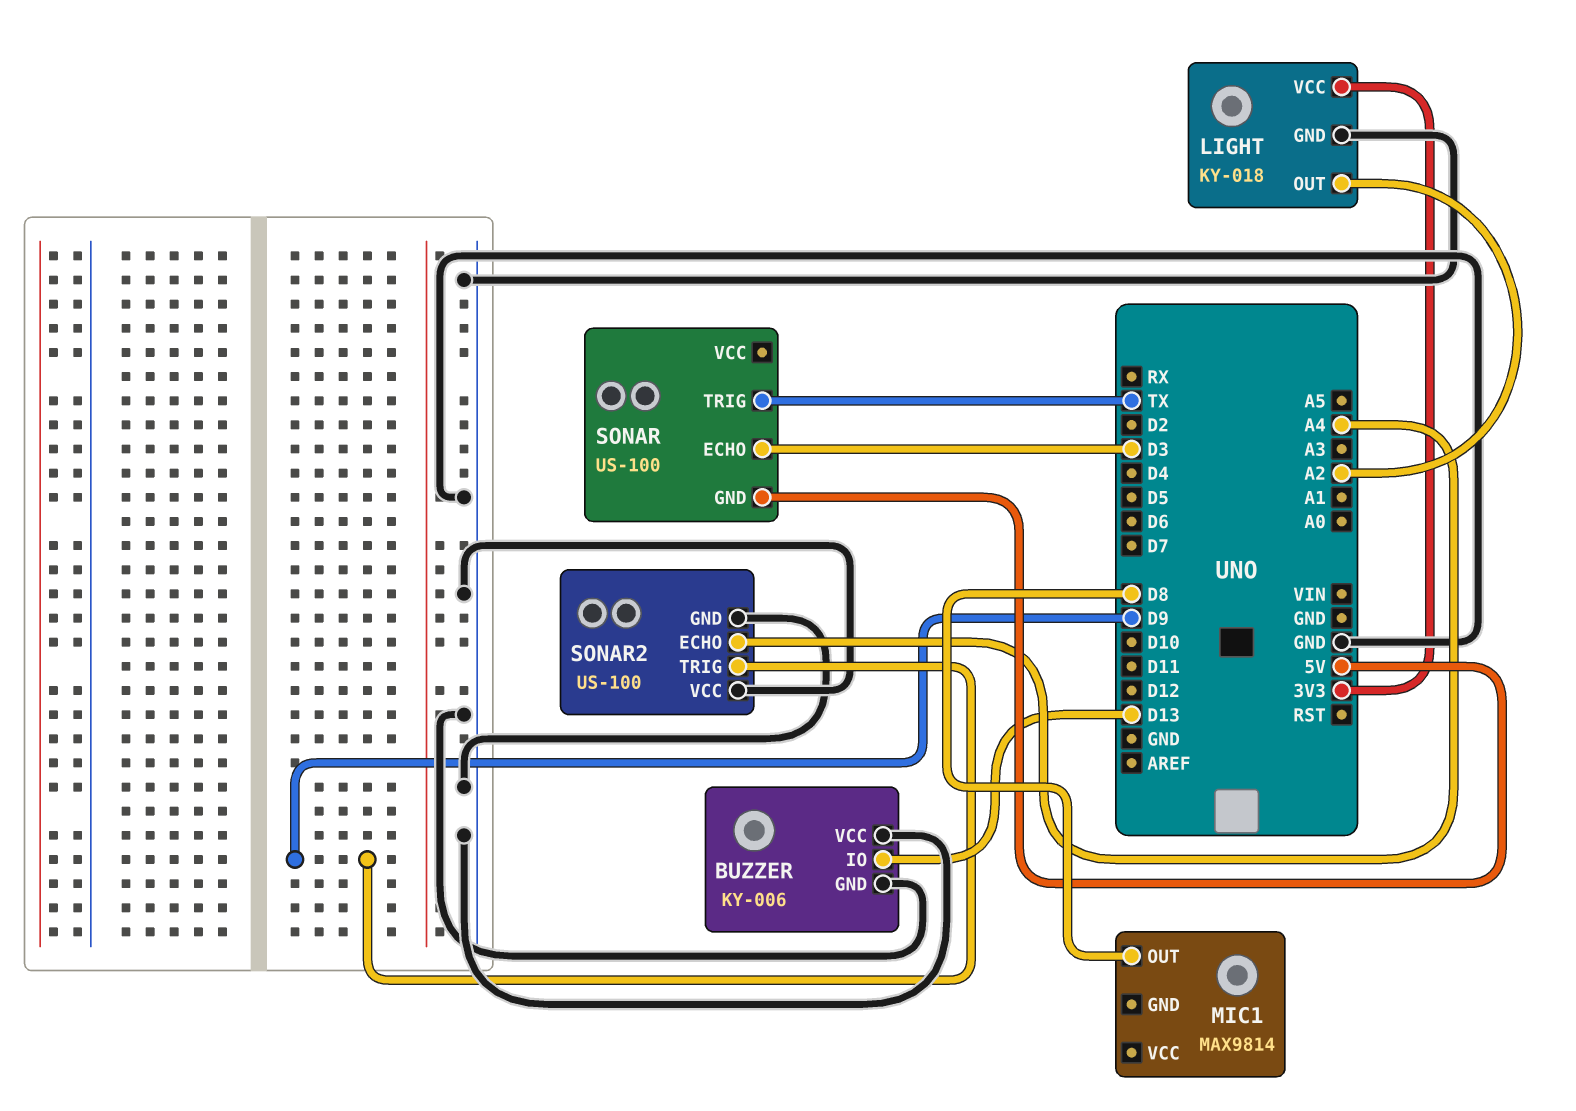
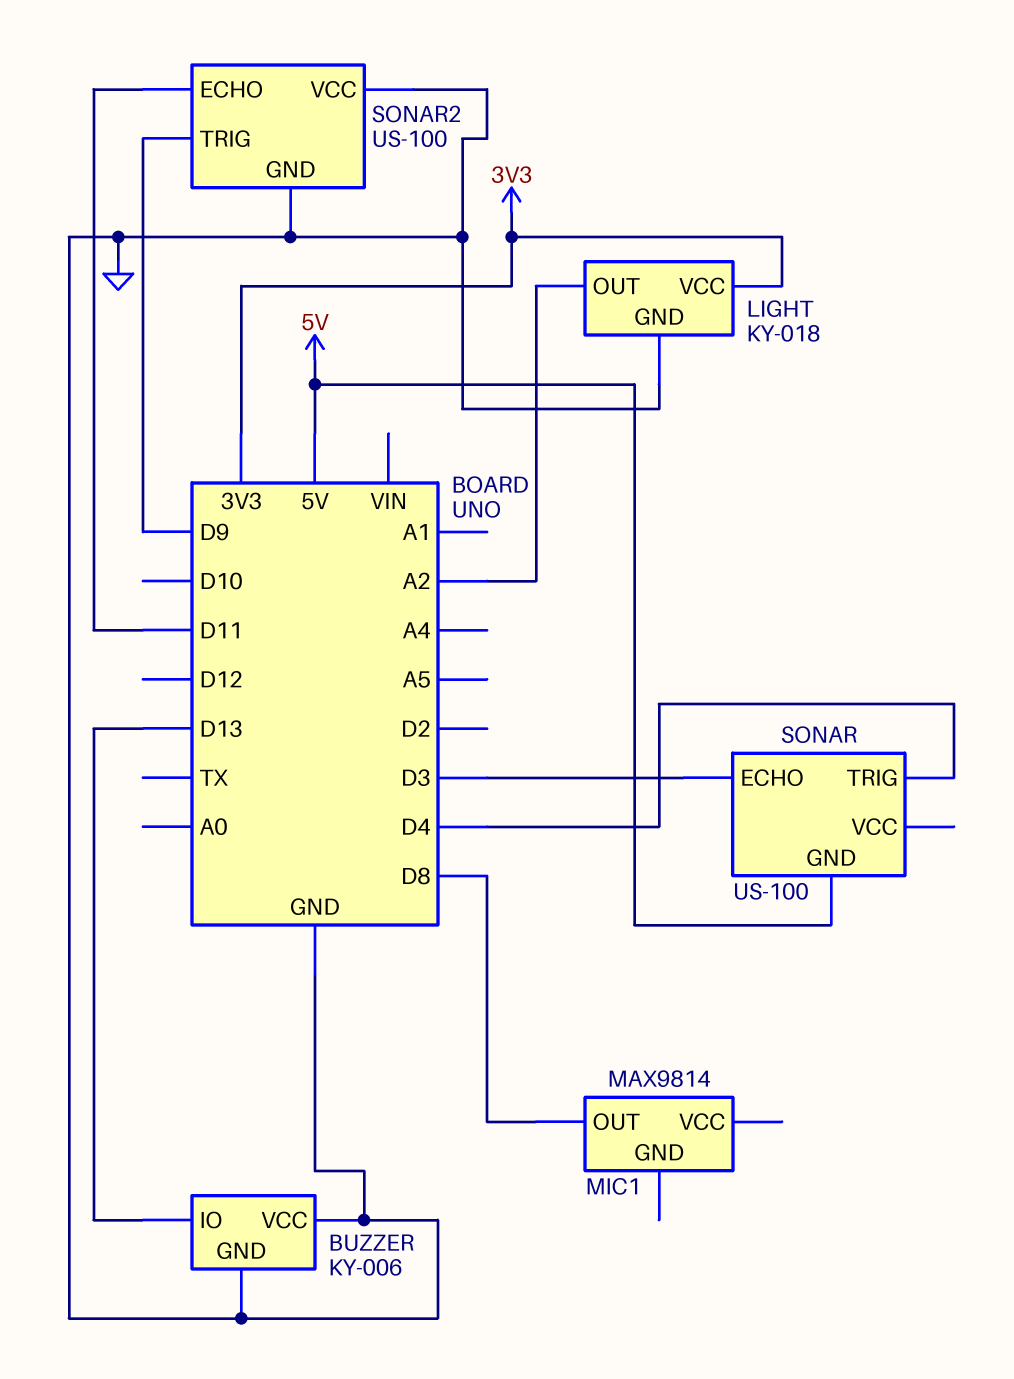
SONAR pin TRIG: TX -> D4
SONAR2 pin ECHO: A4 -> D11

